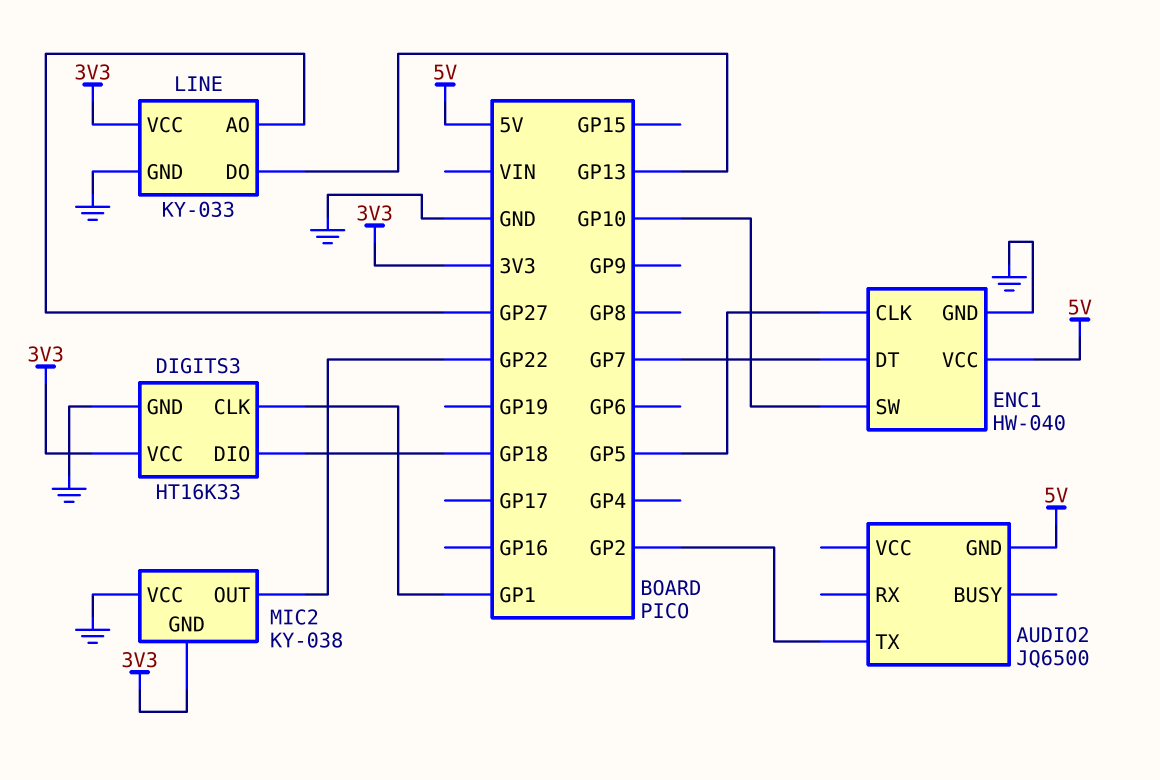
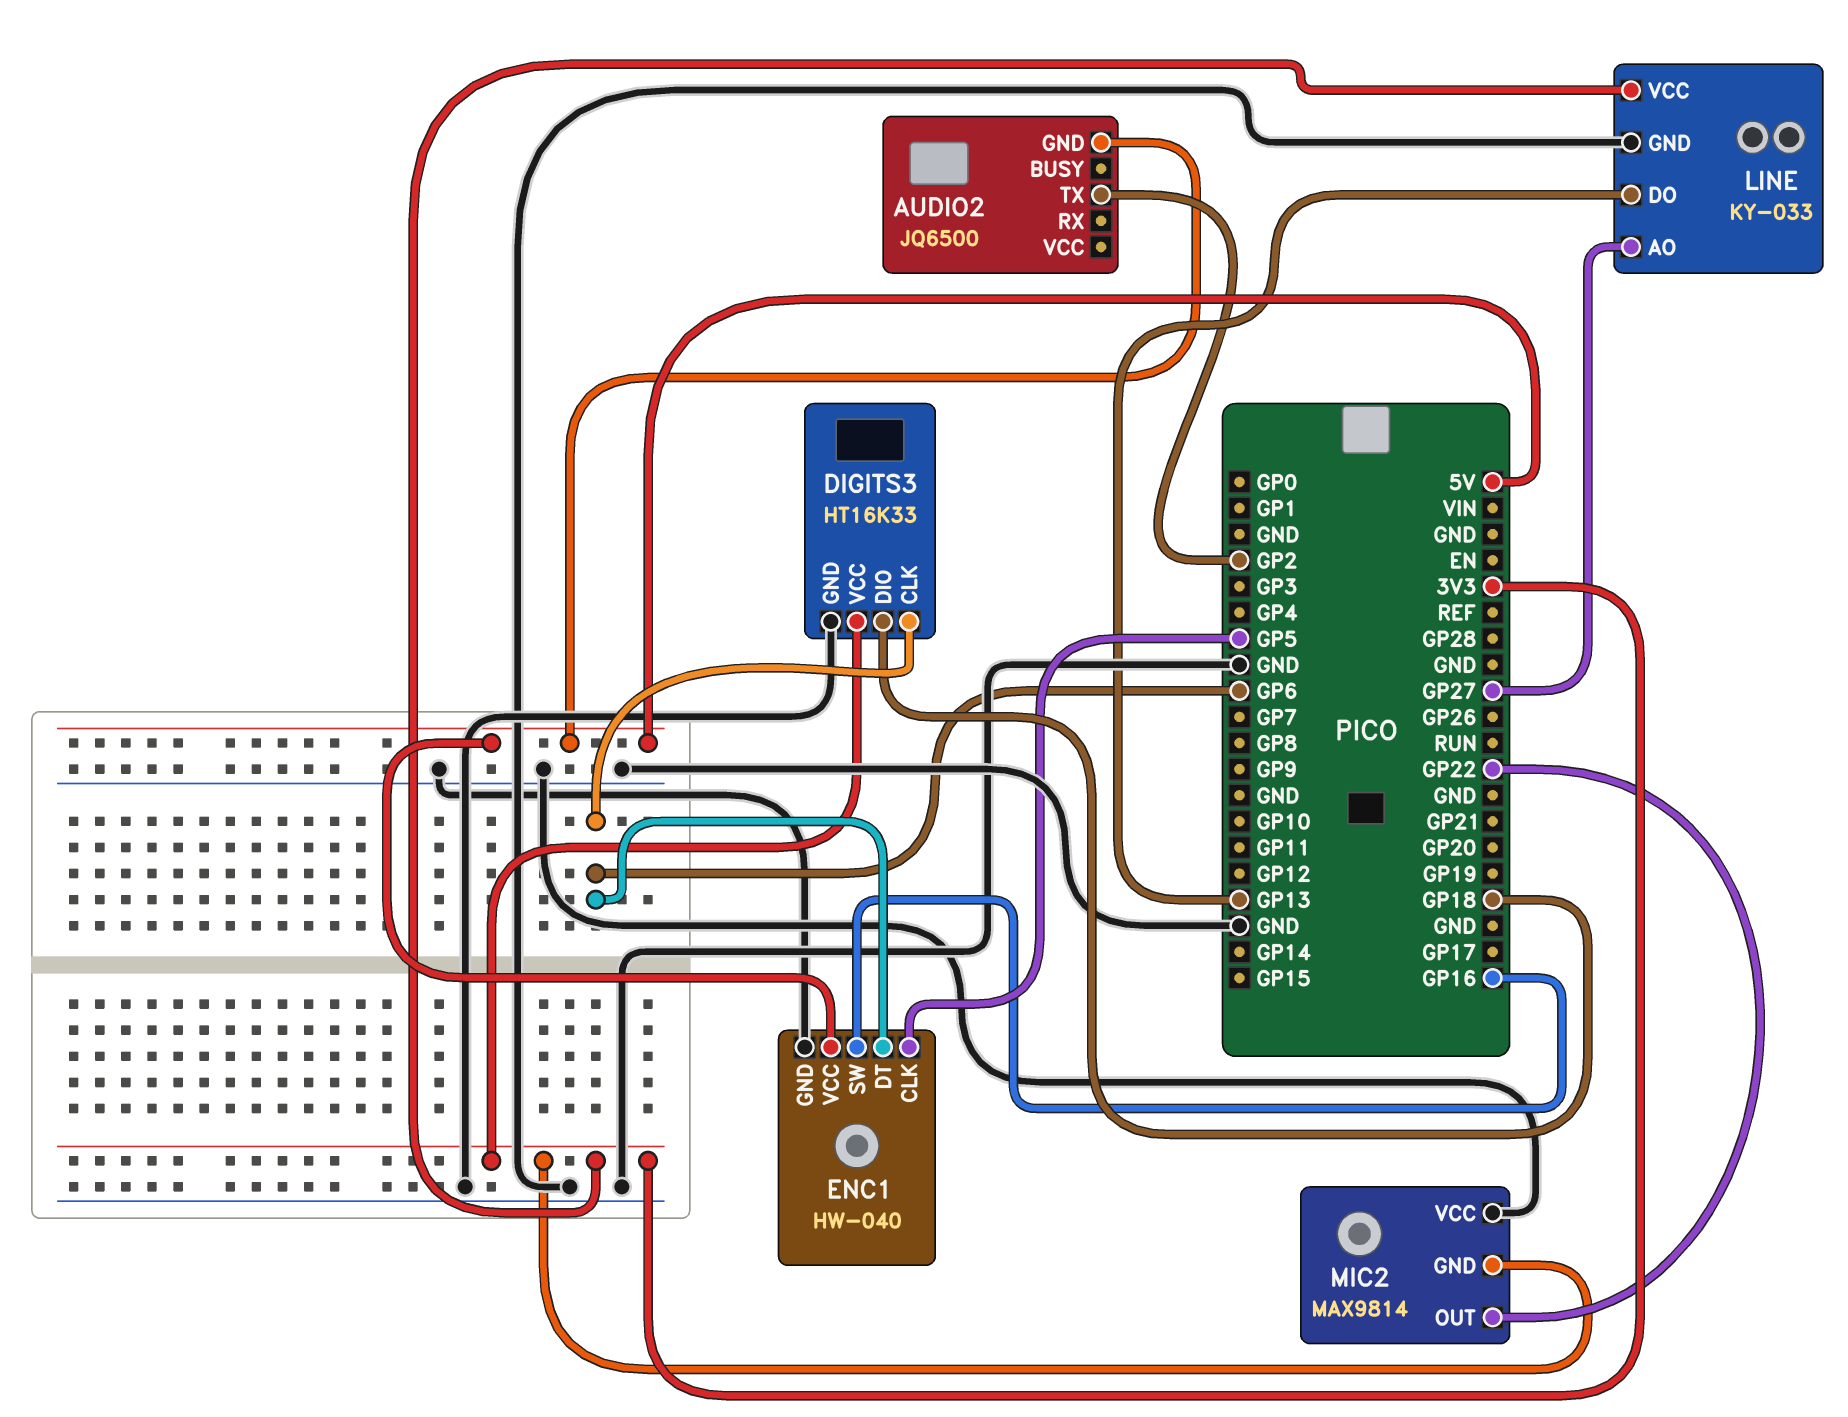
DIGITS3 pin CLK: GP1 -> GP6
ENC1 pin DT: GP7 -> GP6
ENC1 pin SW: GP10 -> GP16
MIC2: KY-038 -> MAX9814

